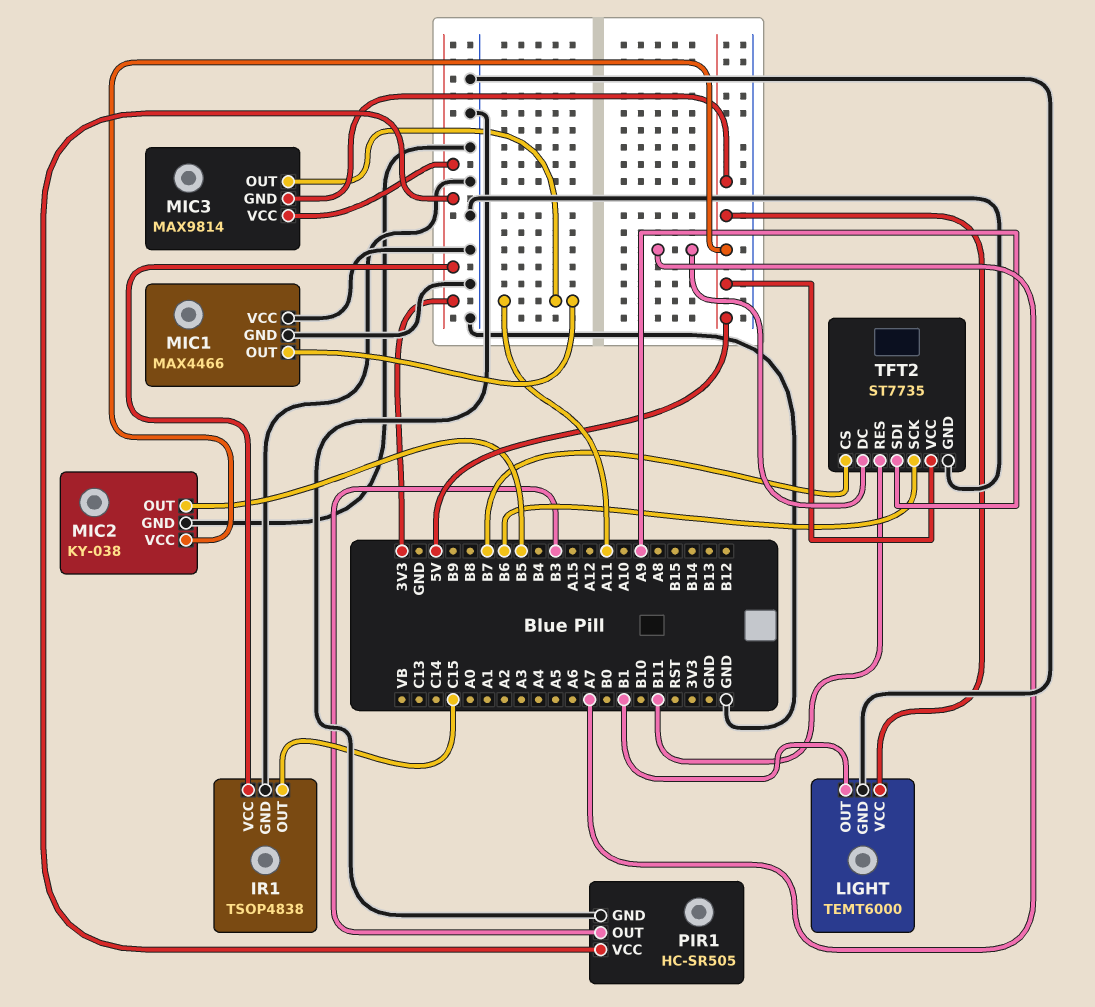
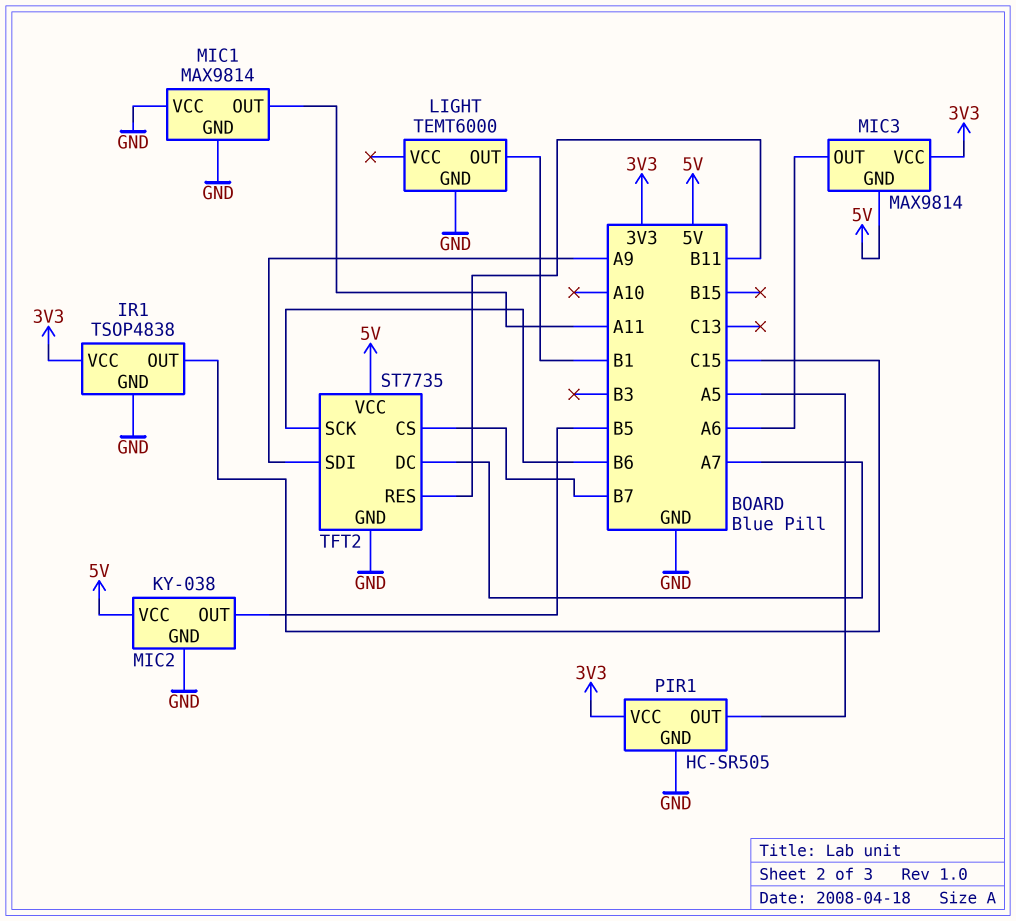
LIGHT pin VCC: 5V -> none
MIC1: MAX4466 -> MAX9814
MIC3 pin OUT: A11 -> A6
PIR1 pin OUT: B3 -> A5

